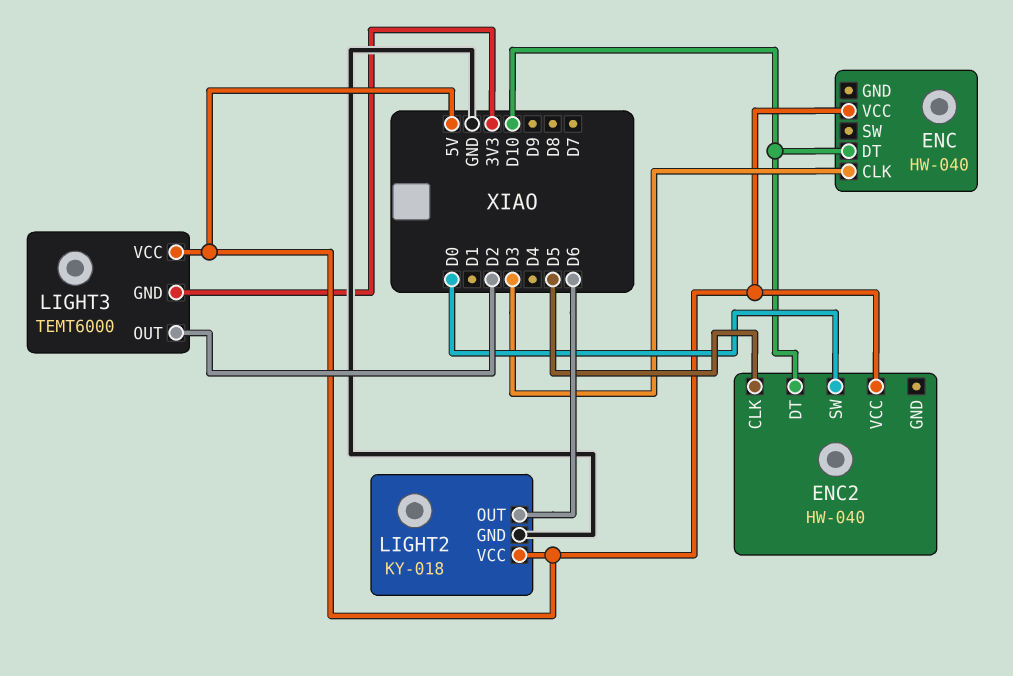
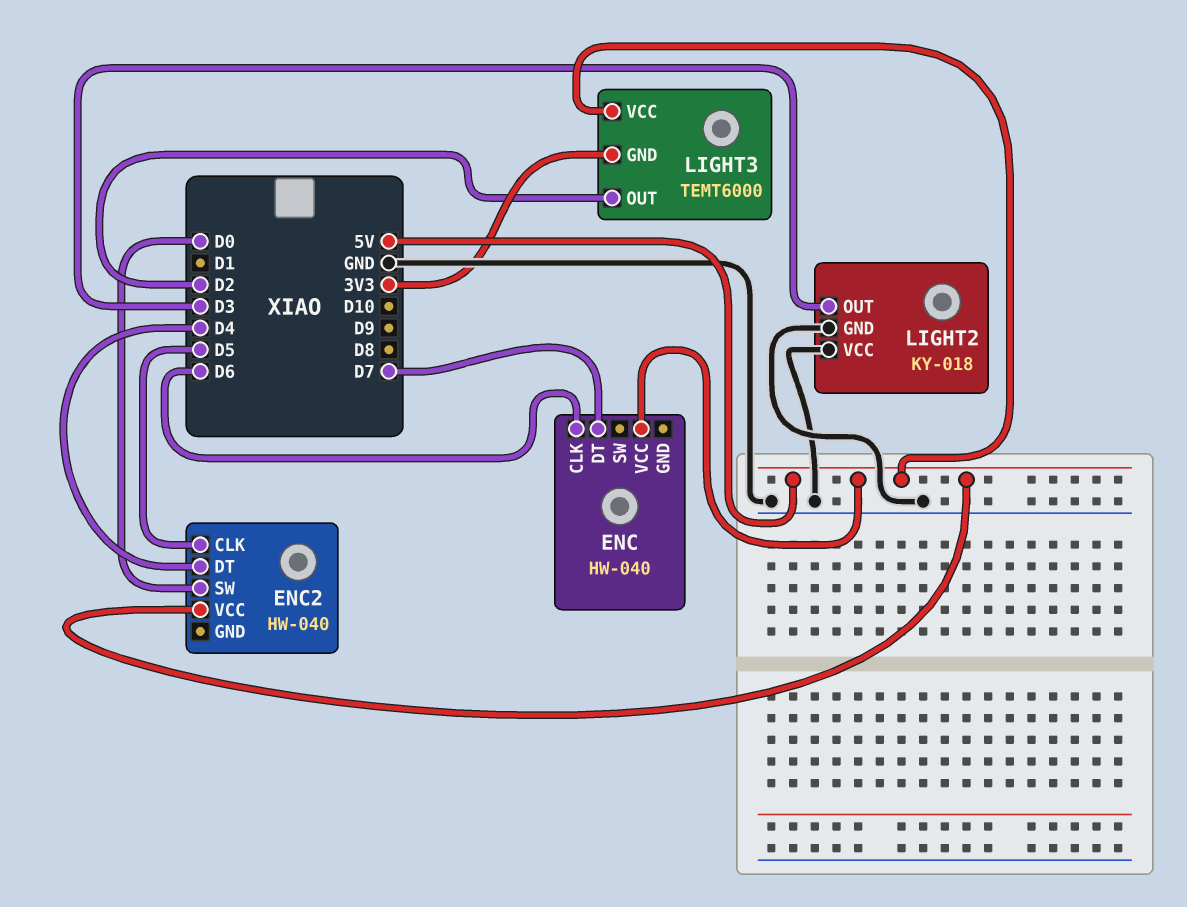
ENC pin CLK: D3 -> D6
ENC pin DT: D10 -> D7
ENC2 pin DT: D10 -> D4
LIGHT2 pin OUT: D6 -> D3
LIGHT2 pin VCC: 5V -> GND

